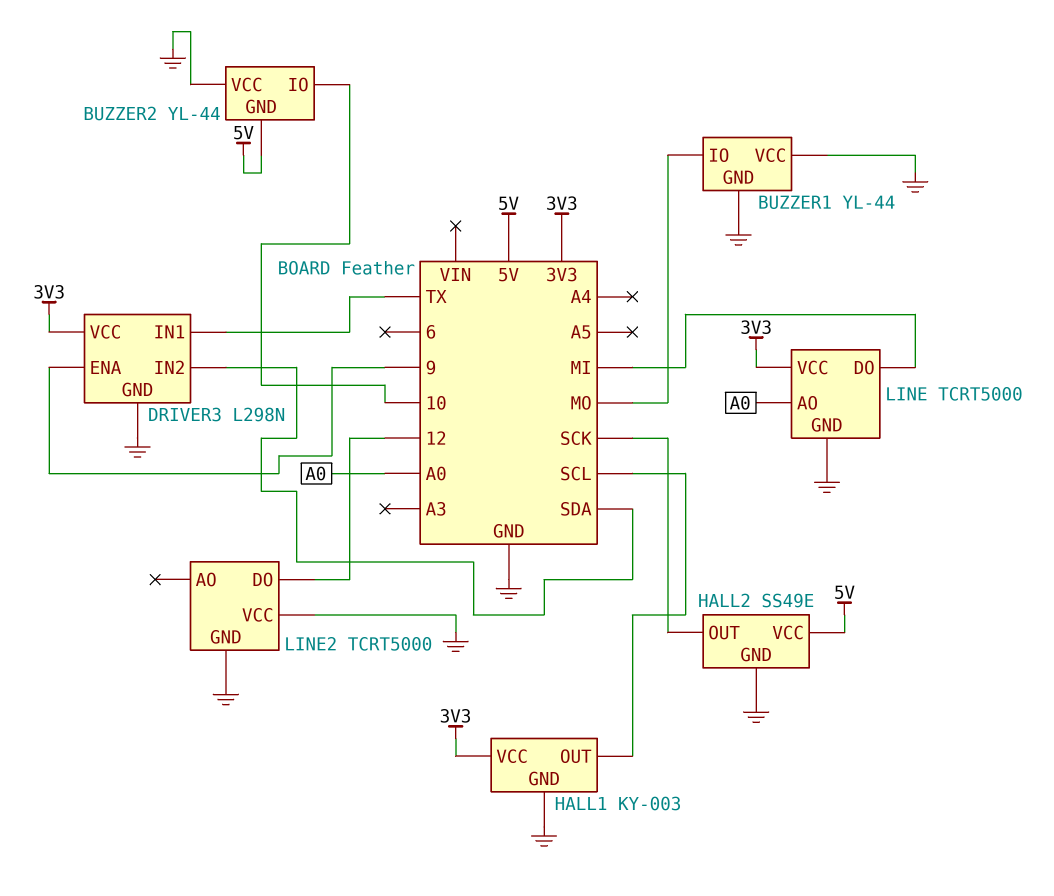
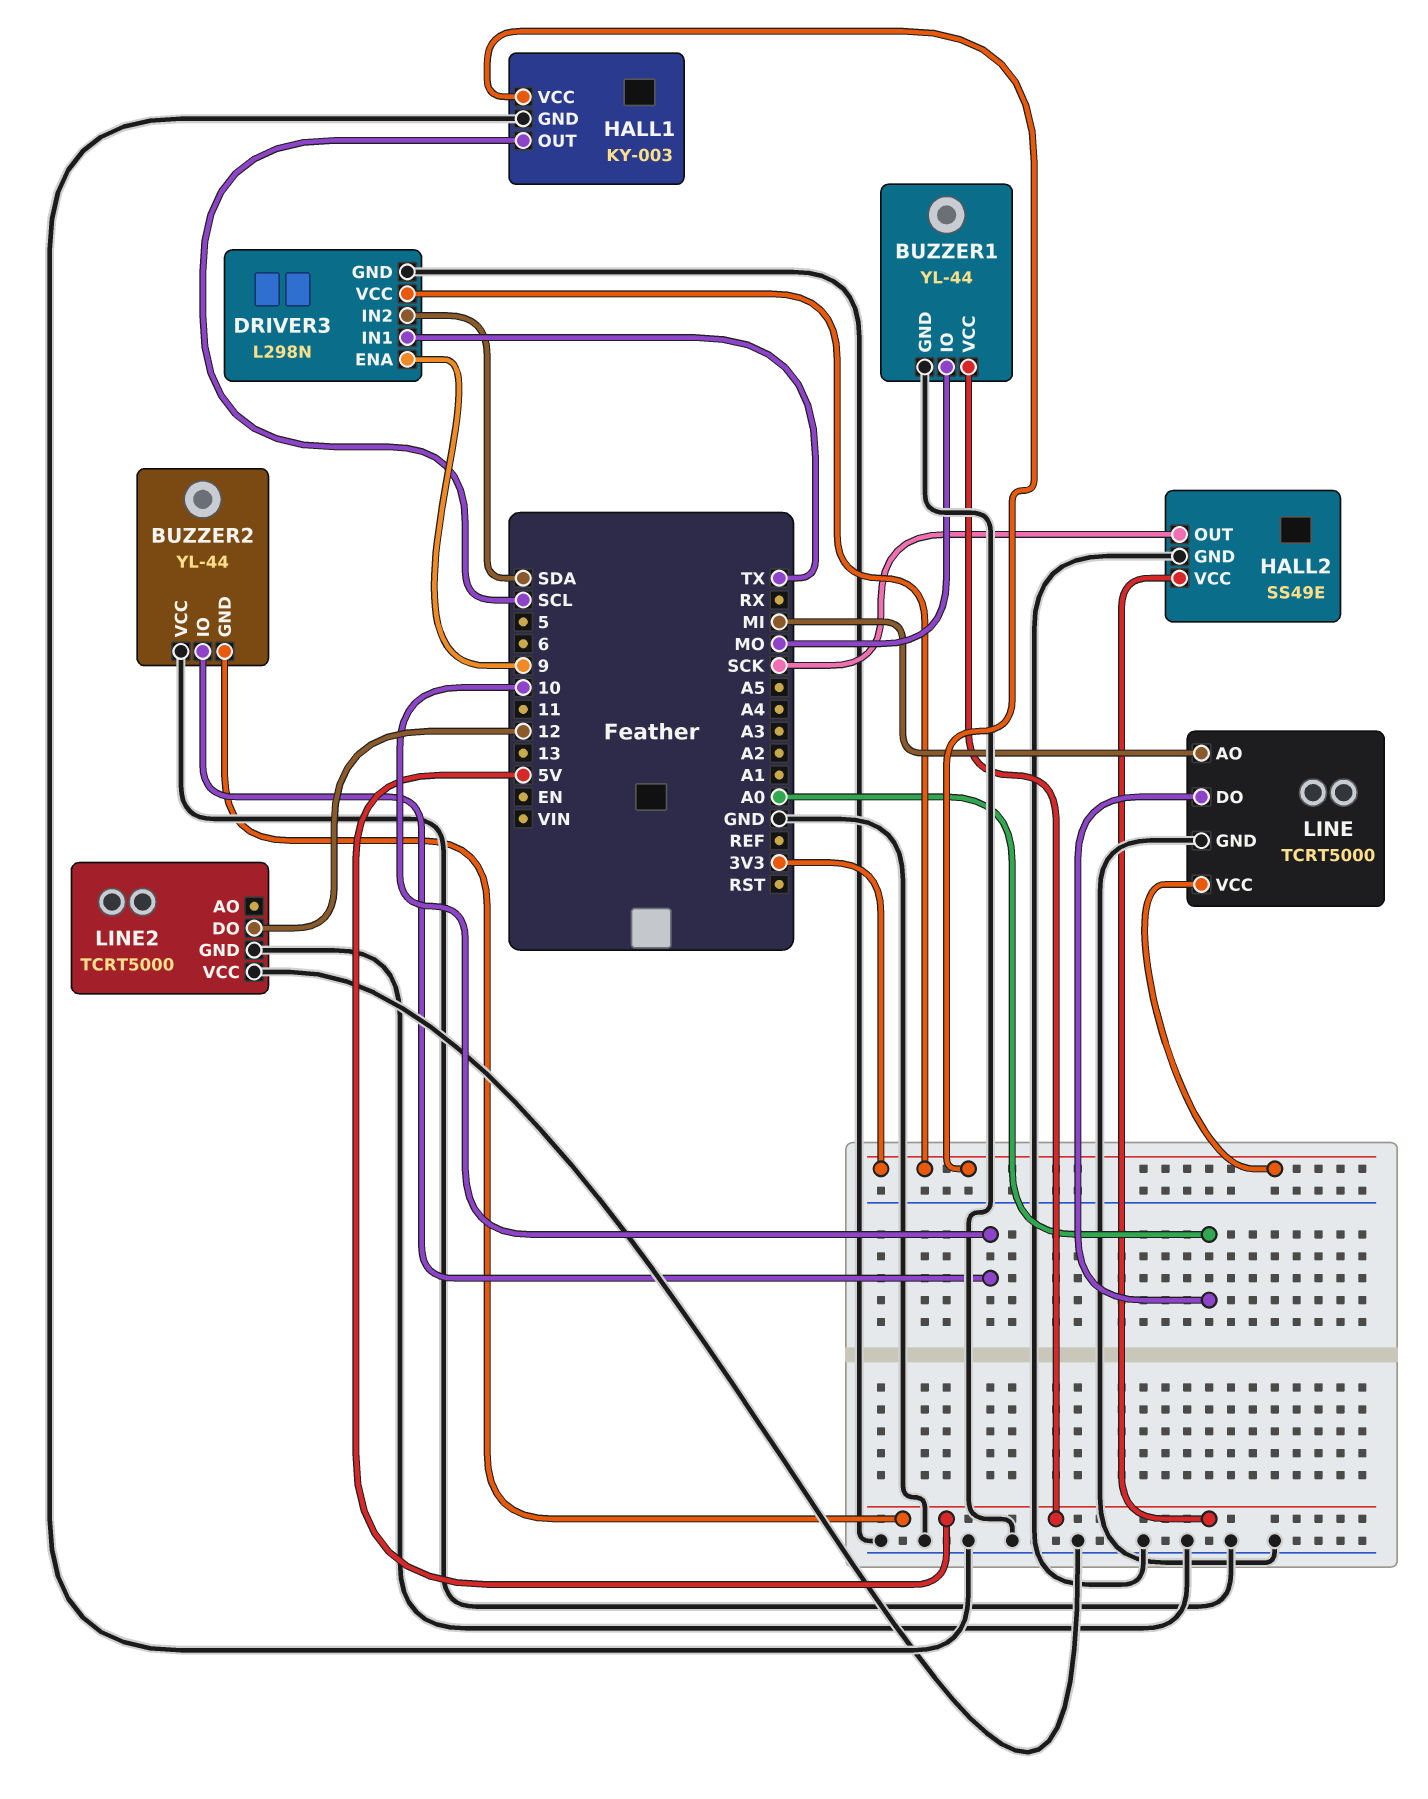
BUZZER1 pin VCC: GND -> 5V
LINE pin AO: A0 -> MI
LINE pin DO: MI -> A0

